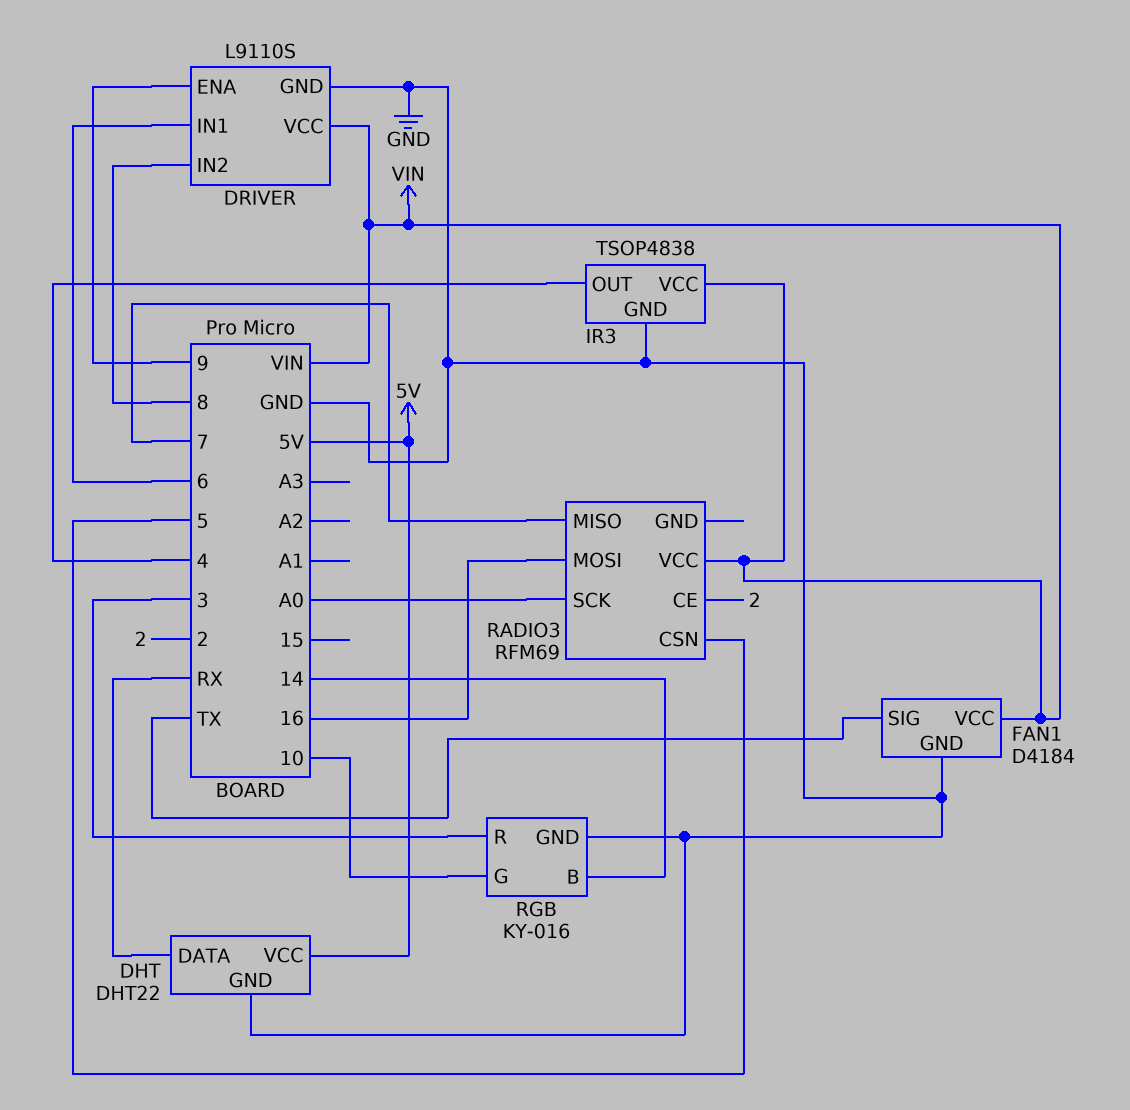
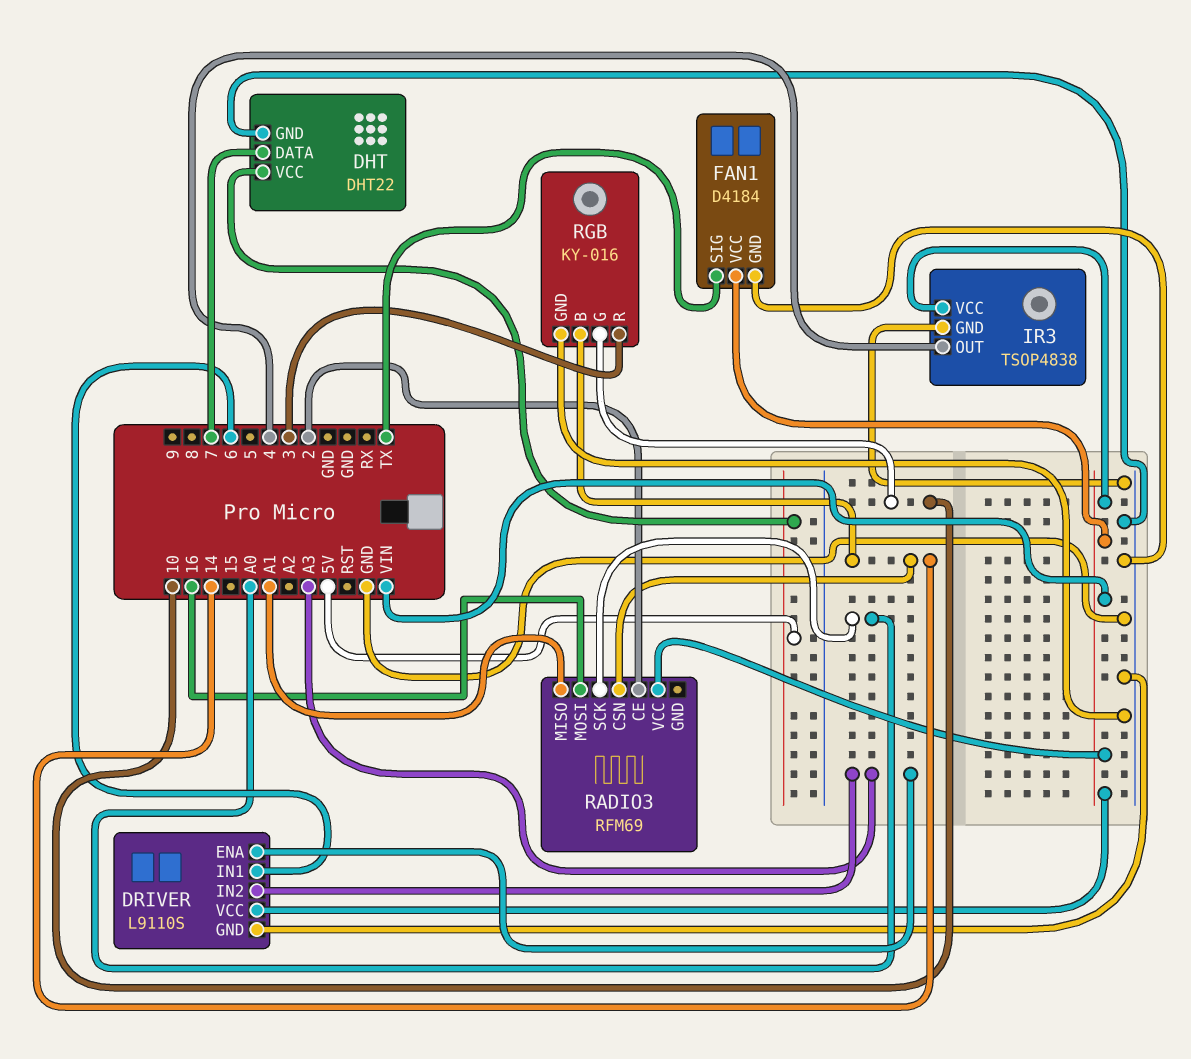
DHT pin DATA: RX -> 7
DRIVER pin ENA: 9 -> A3
DRIVER pin IN2: 8 -> A3
RADIO3 pin CSN: 5 -> 14
RADIO3 pin MISO: 7 -> A1

